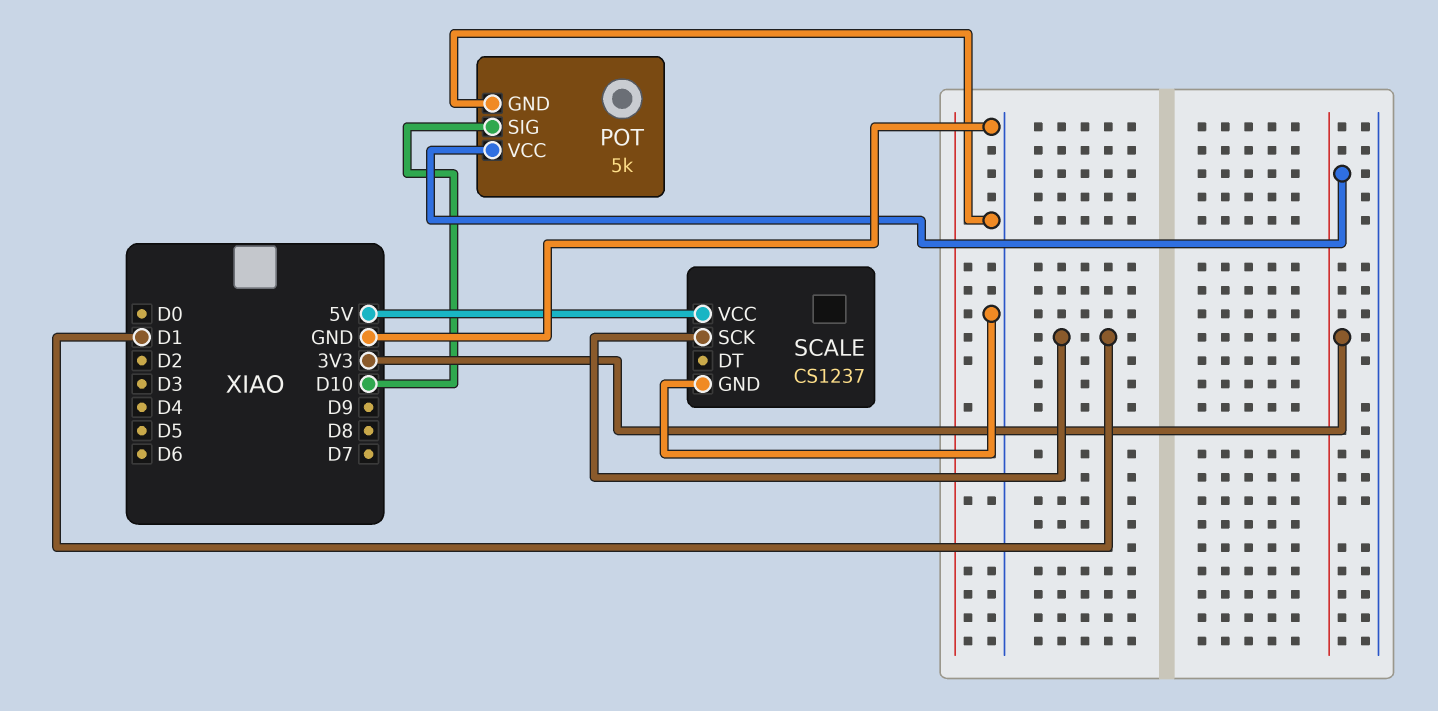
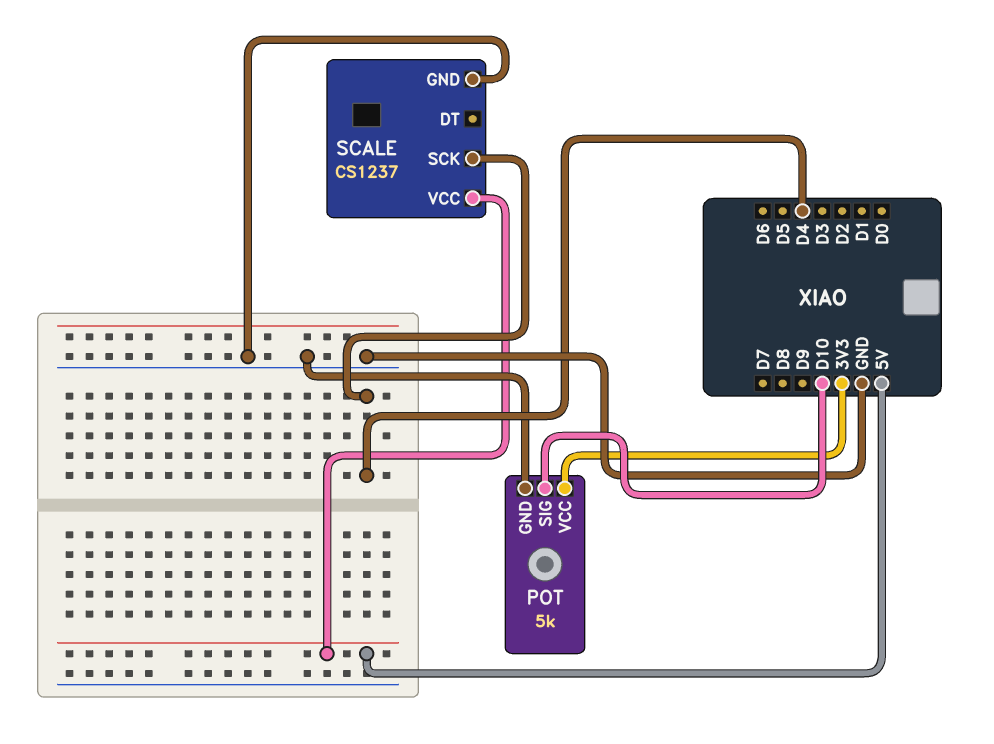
SCALE pin SCK: D1 -> D4

